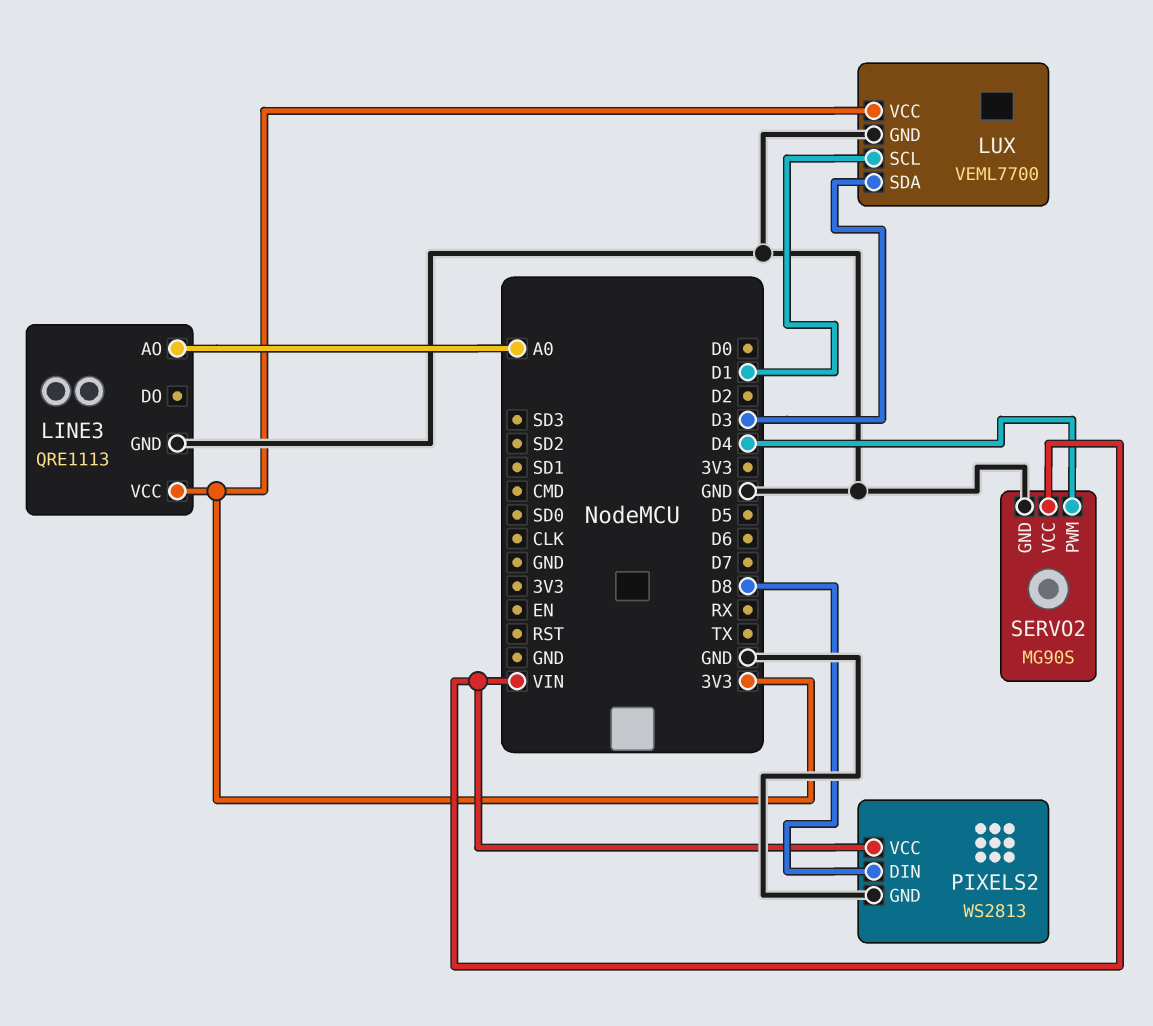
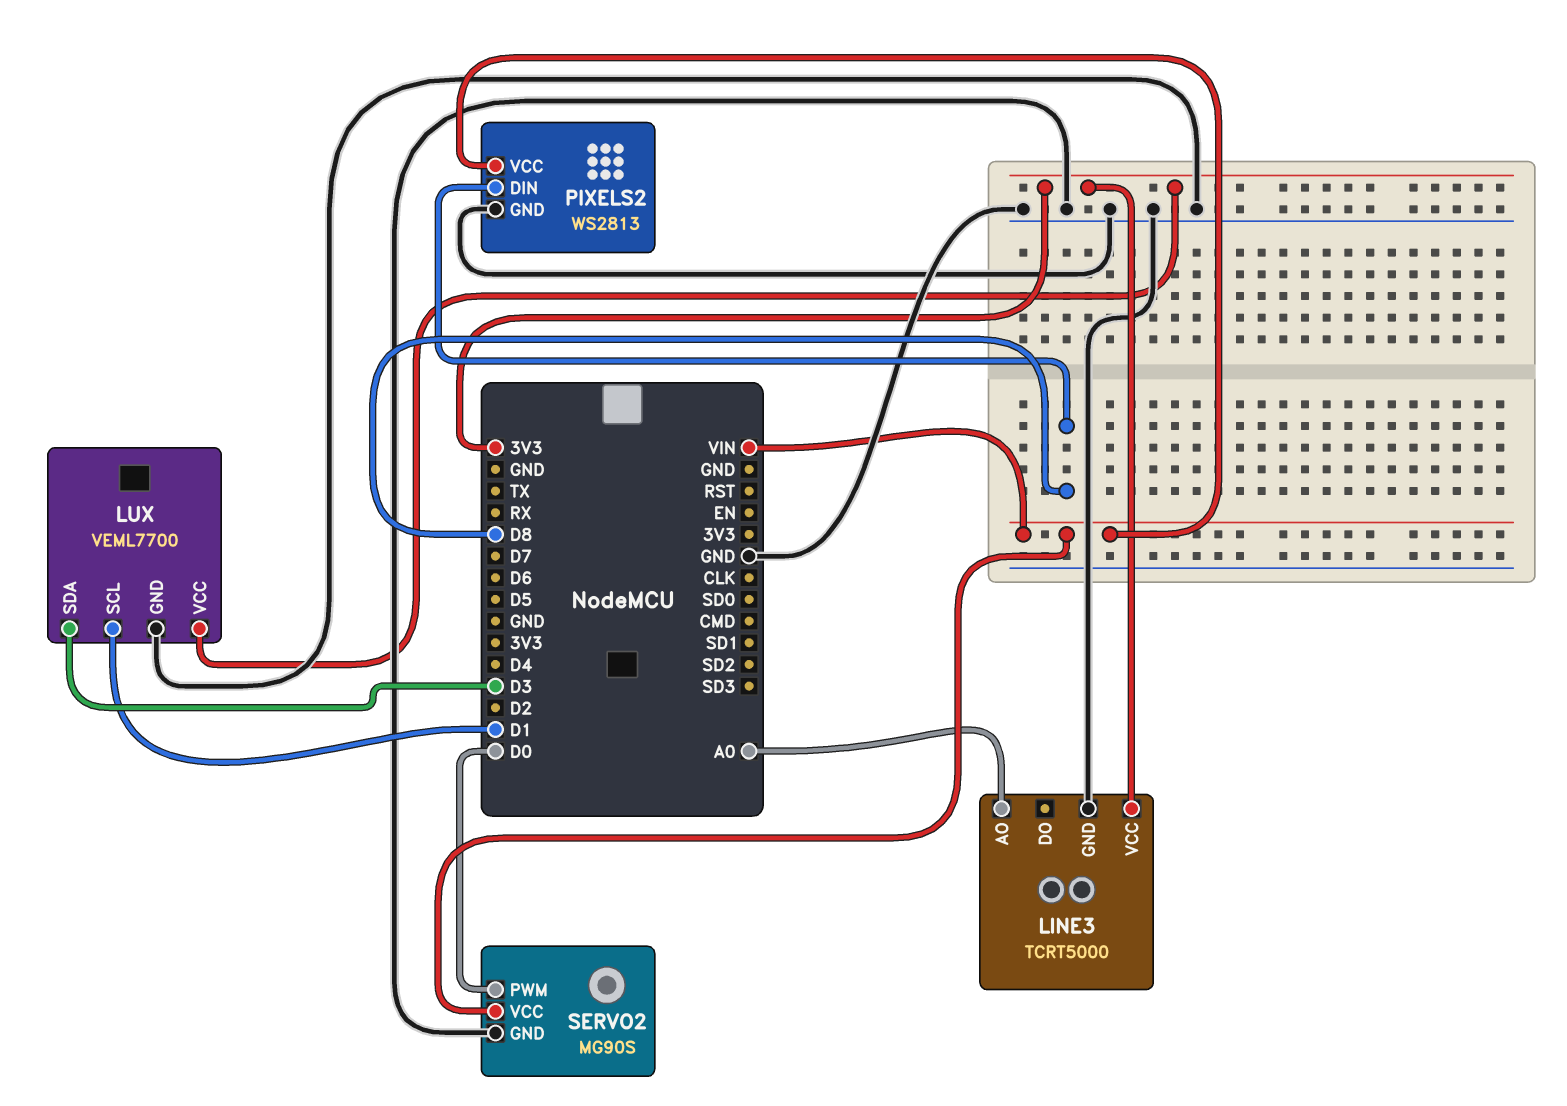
LINE3: QRE1113 -> TCRT5000
SERVO2 pin PWM: D4 -> D0

